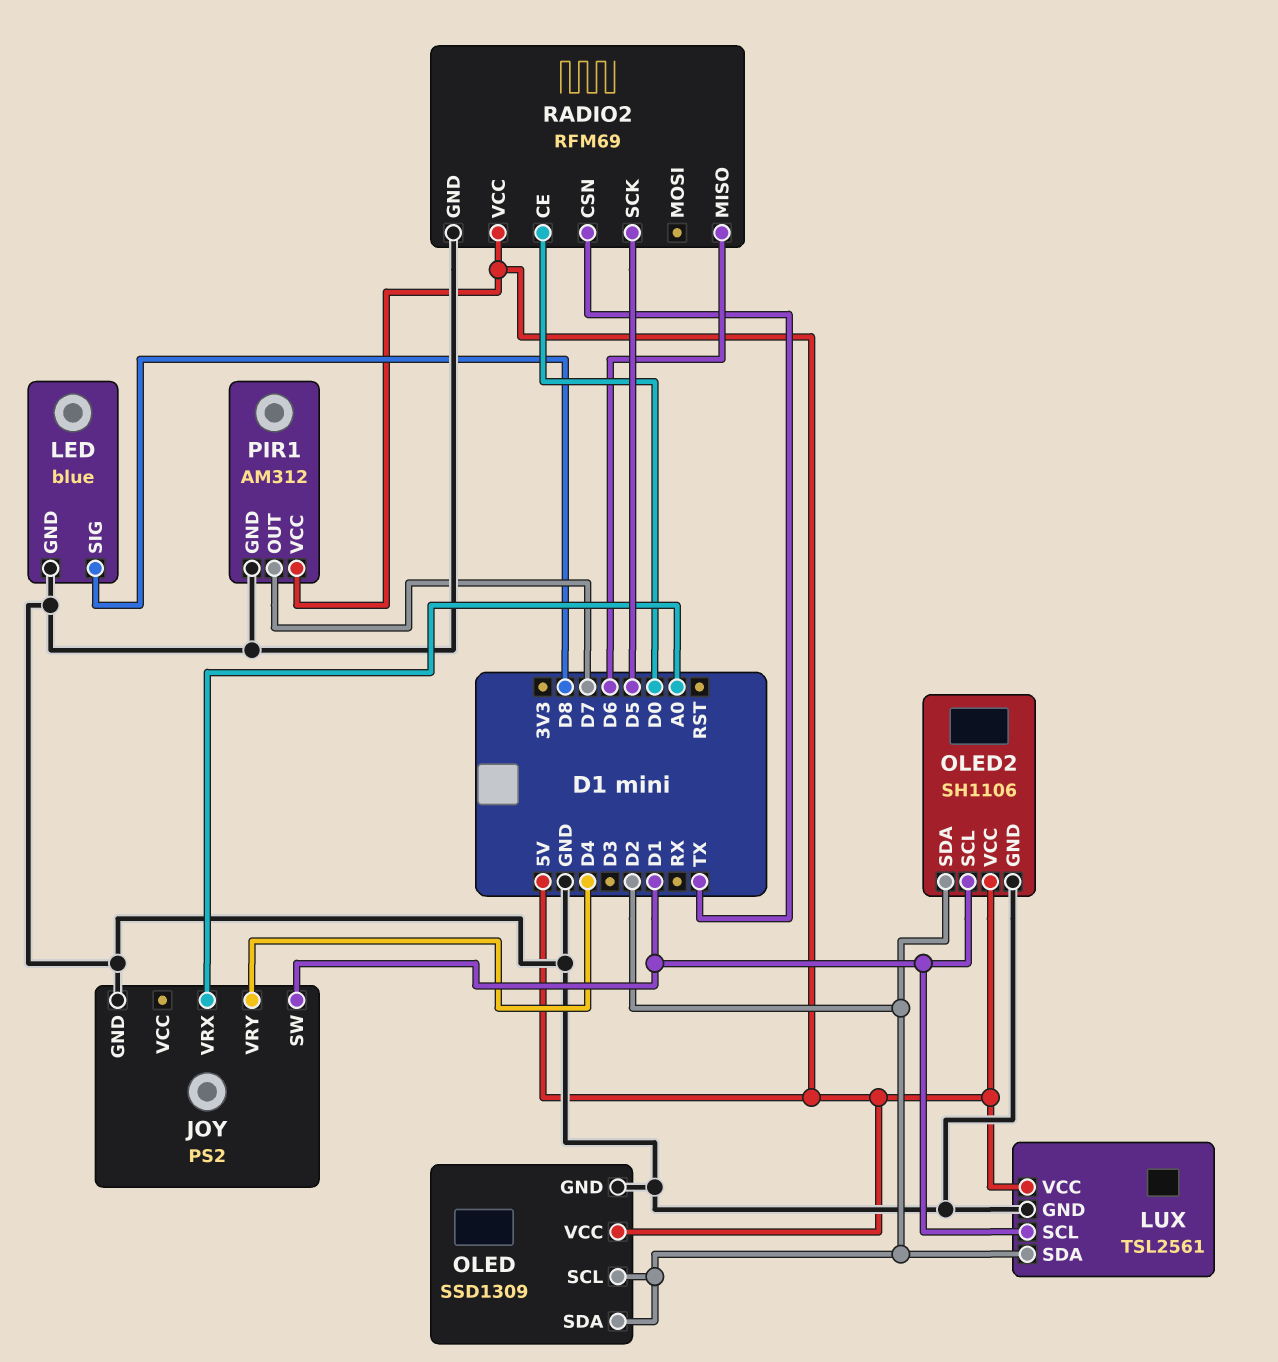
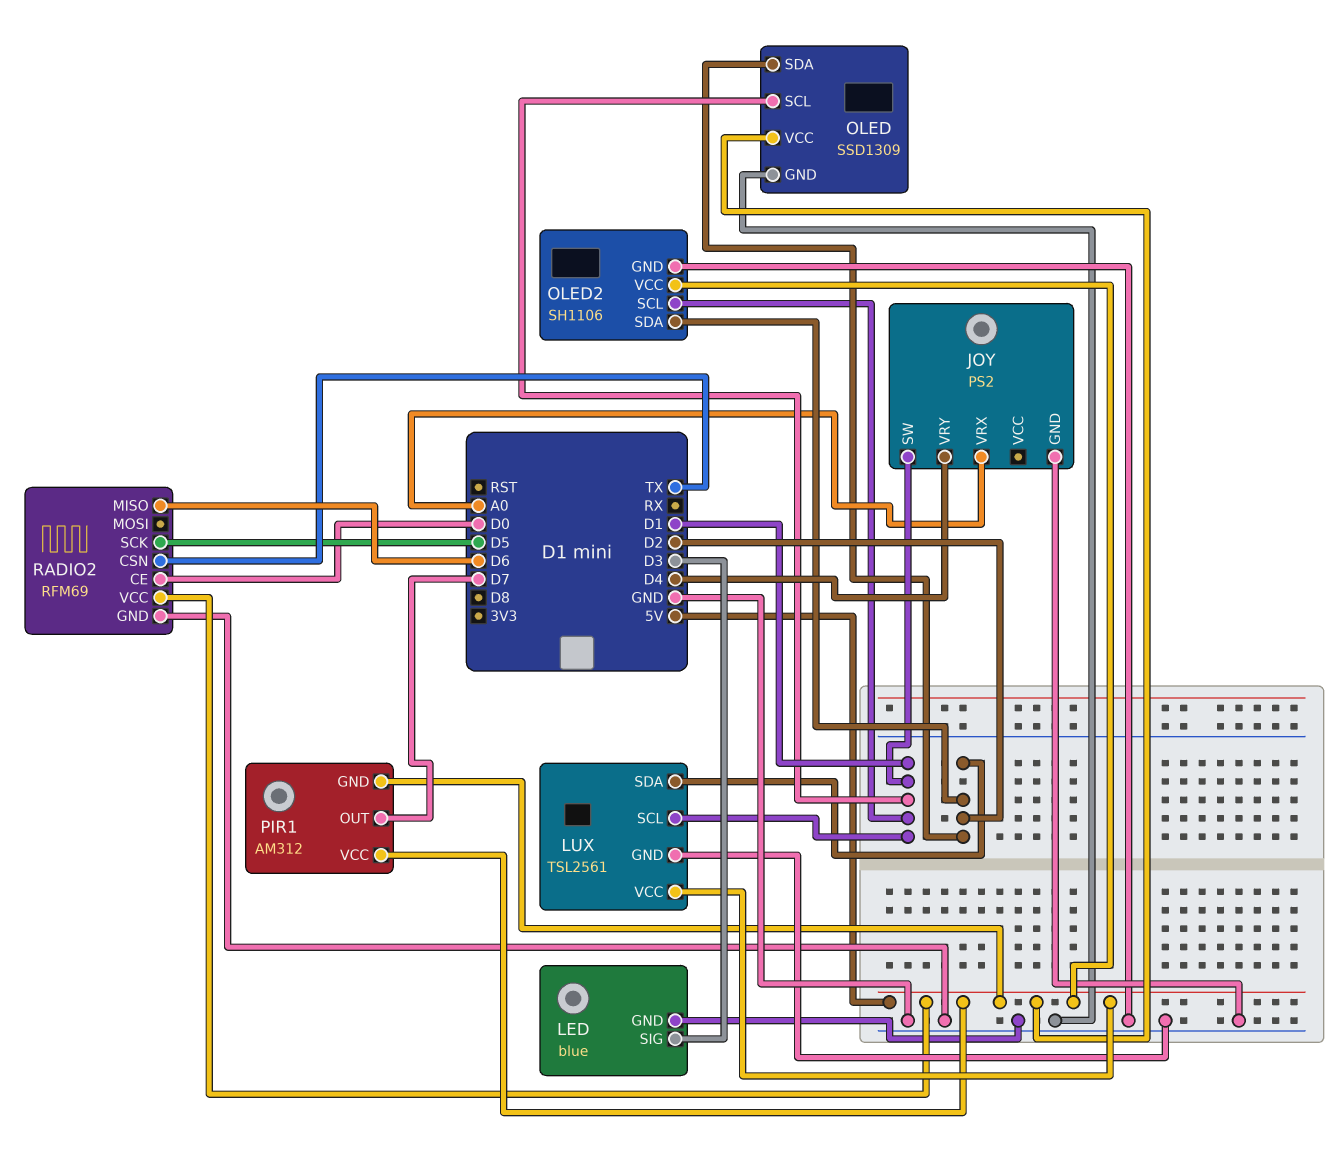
LED pin SIG: D8 -> D3
OLED pin SCL: D2 -> D1
PIR1 pin GND: GND -> 5V

